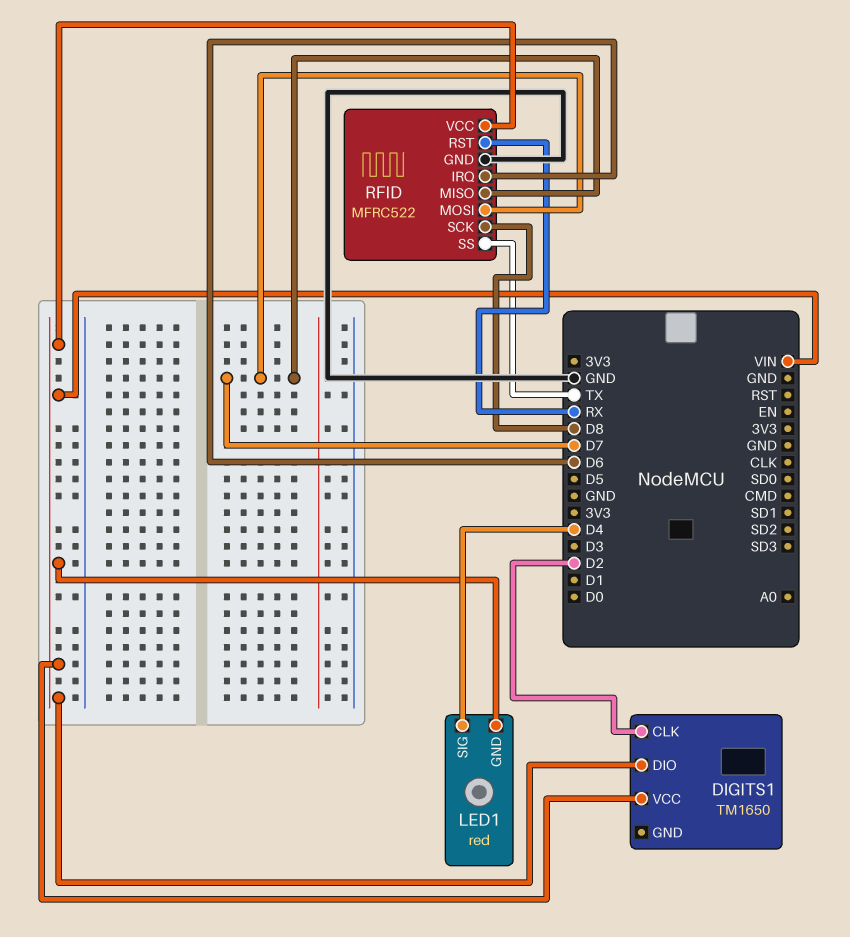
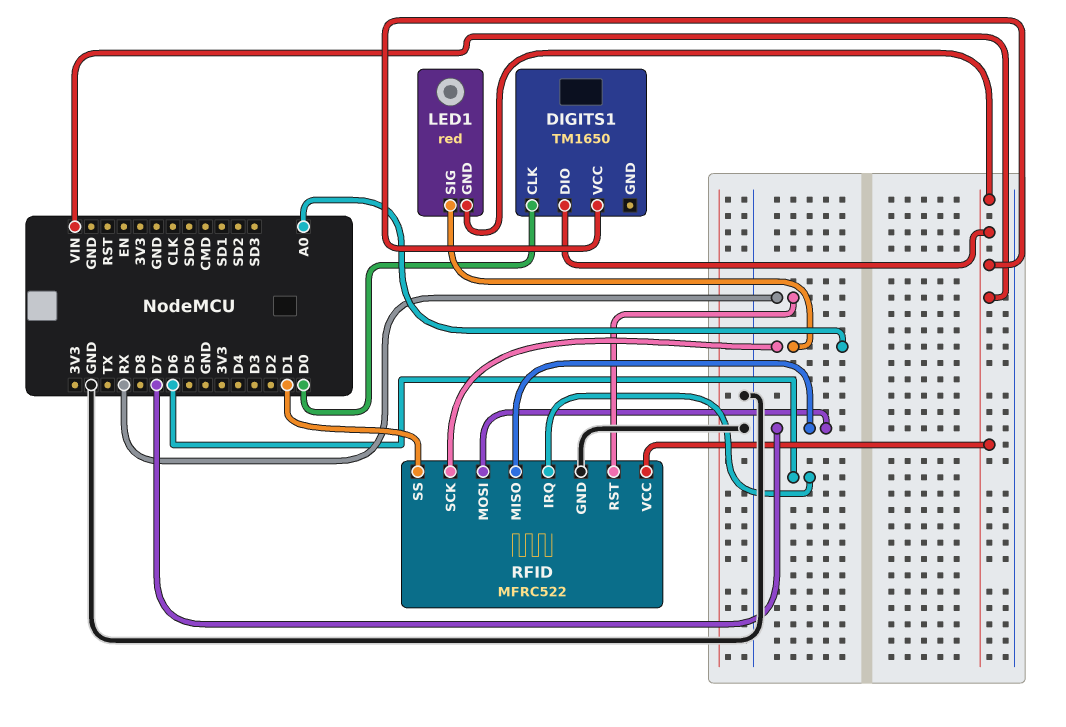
DIGITS1 pin CLK: D2 -> D0
LED1 pin SIG: D4 -> A0
RFID pin SCK: D8 -> A0
RFID pin SS: TX -> D1

